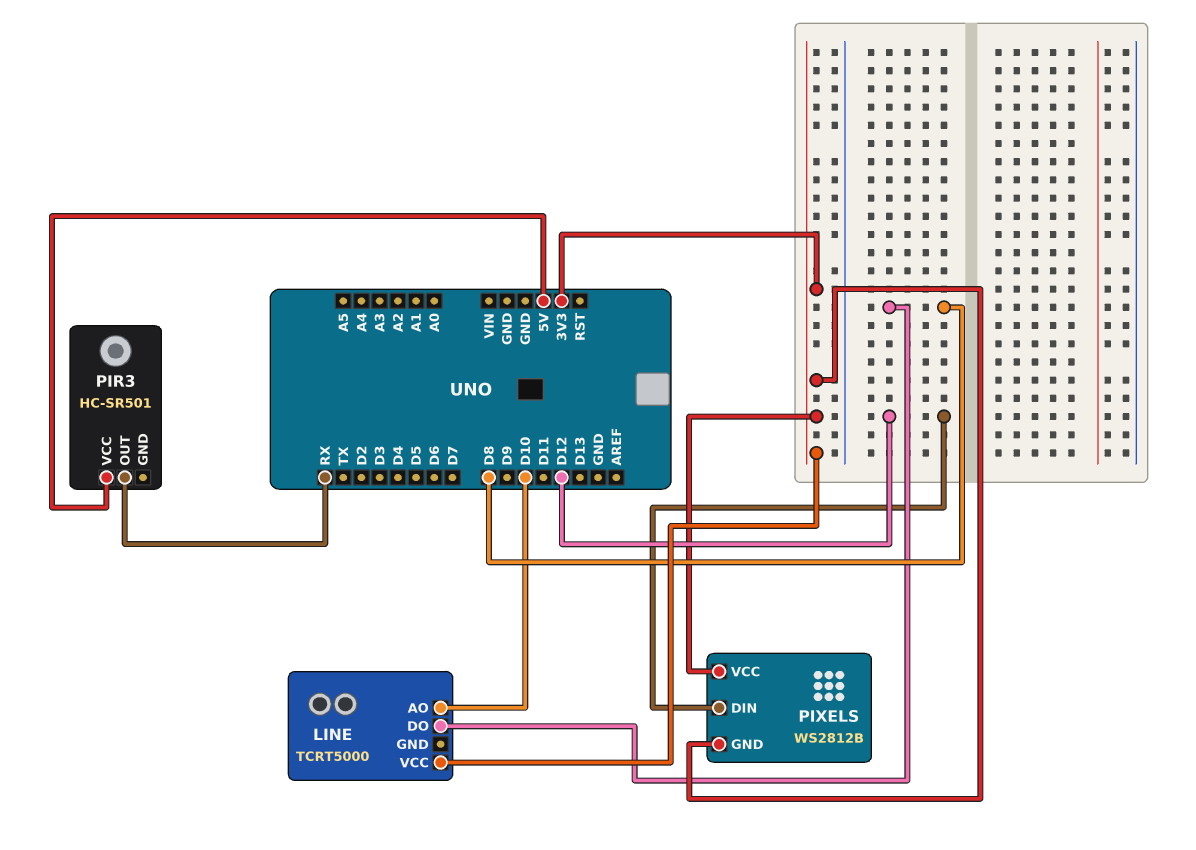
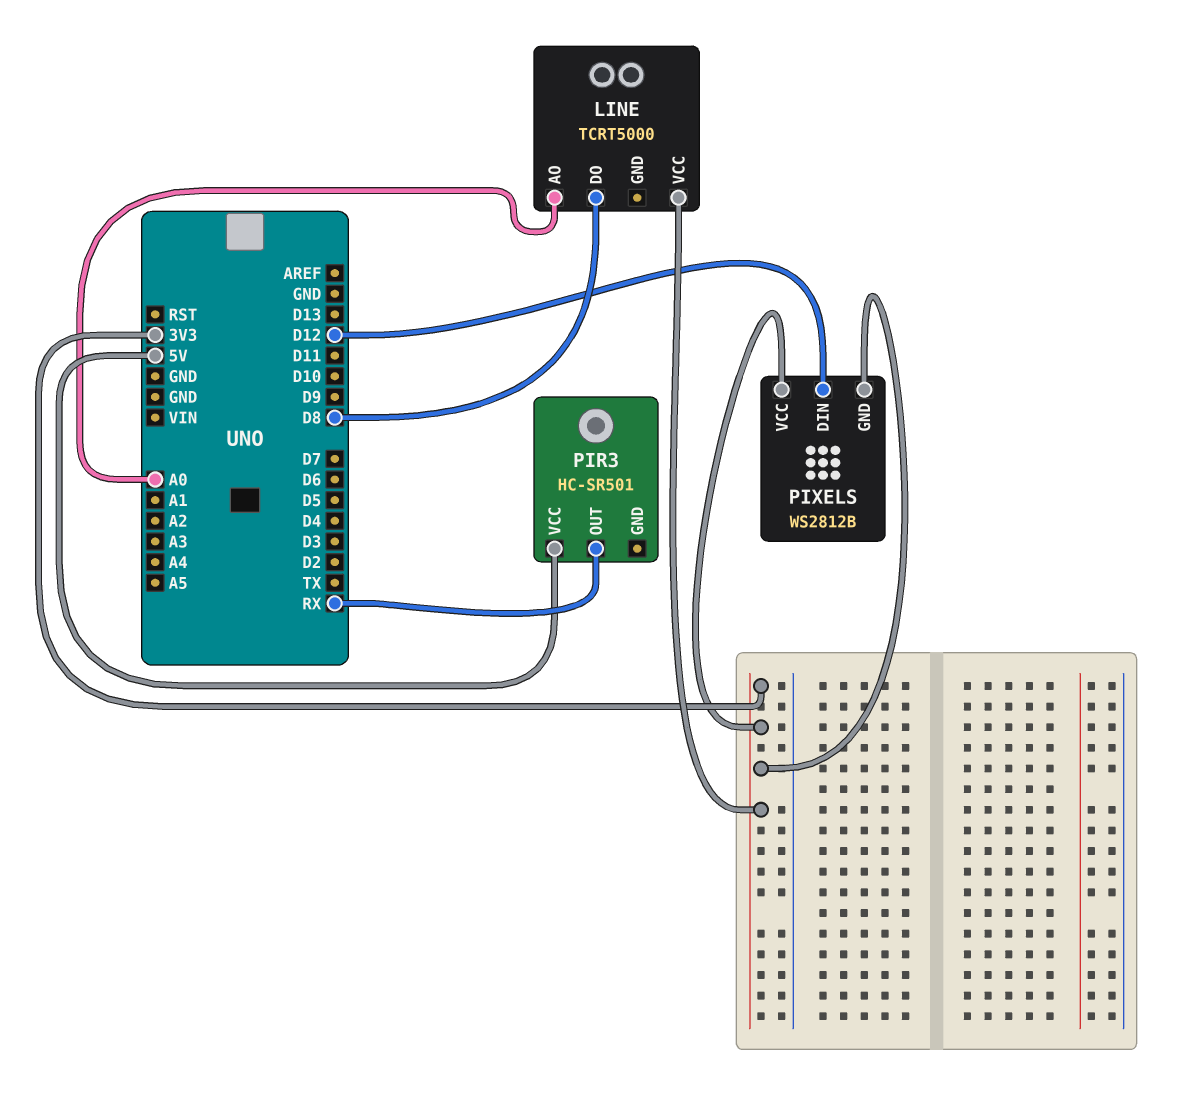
LINE pin AO: D10 -> A0

